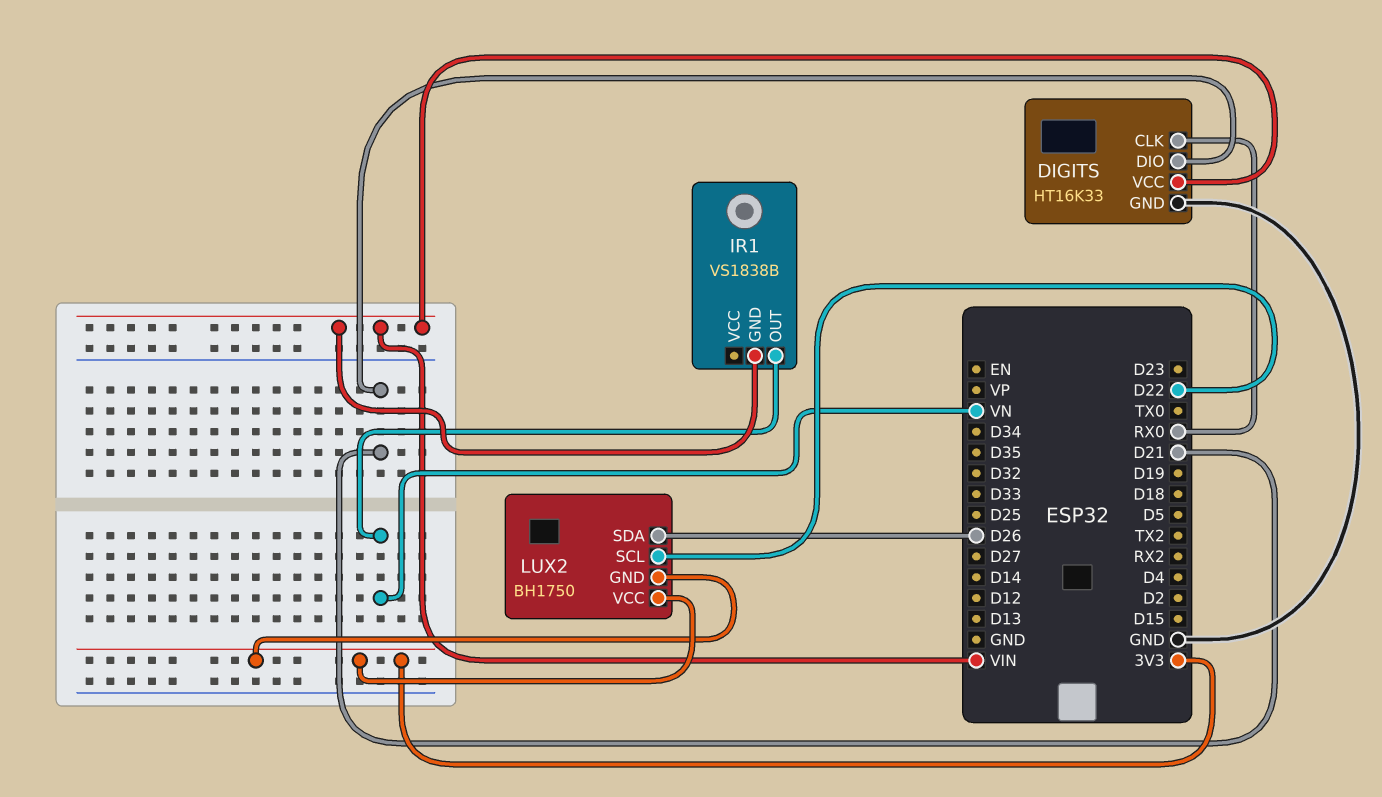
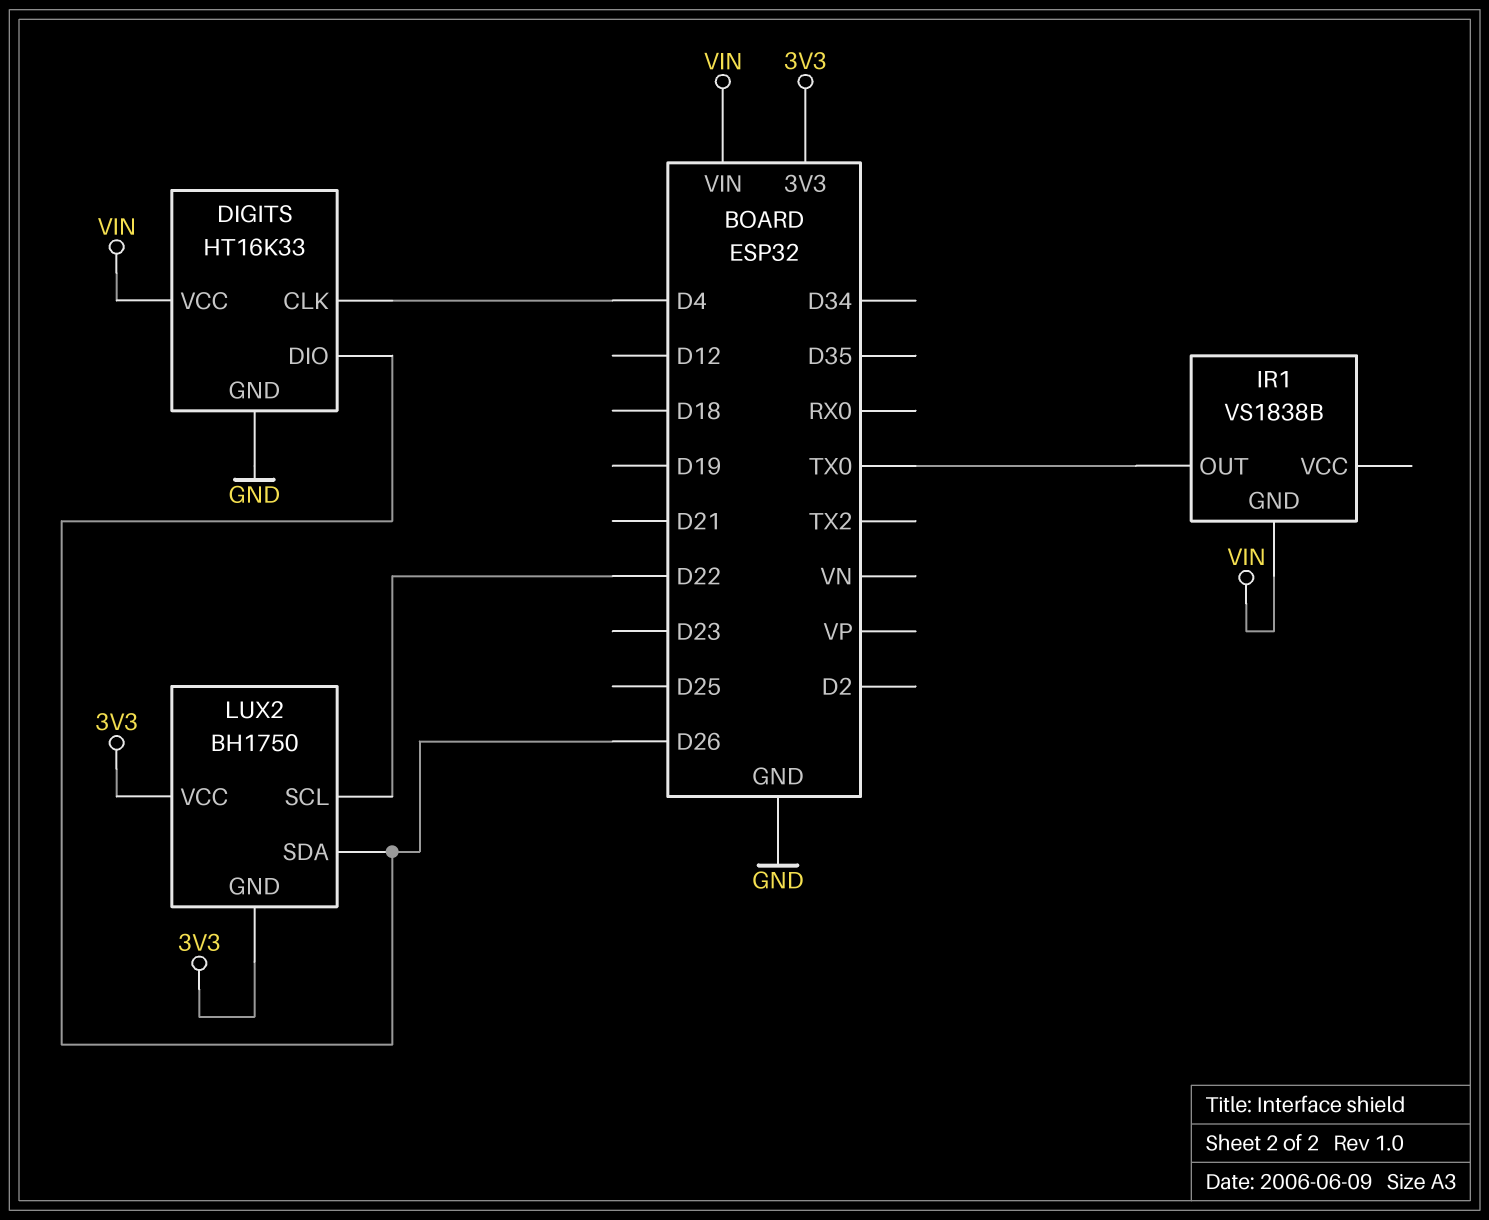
DIGITS pin CLK: RX0 -> D4
DIGITS pin DIO: D21 -> D26
IR1 pin OUT: VN -> TX0

